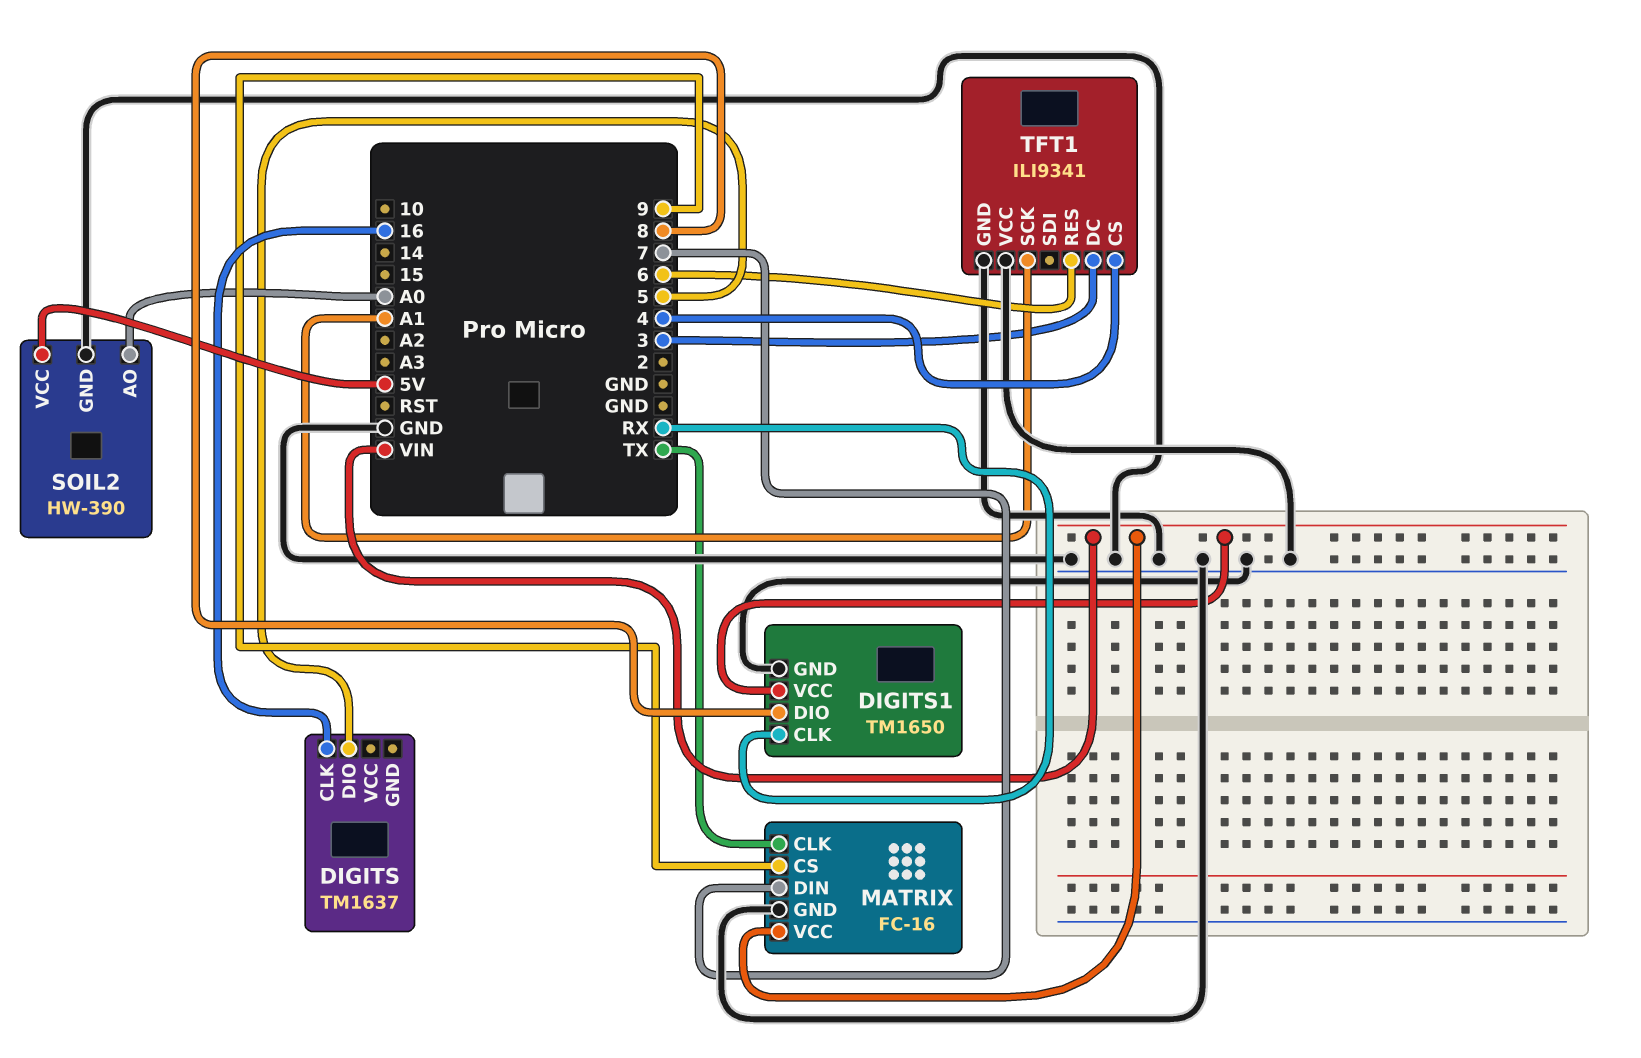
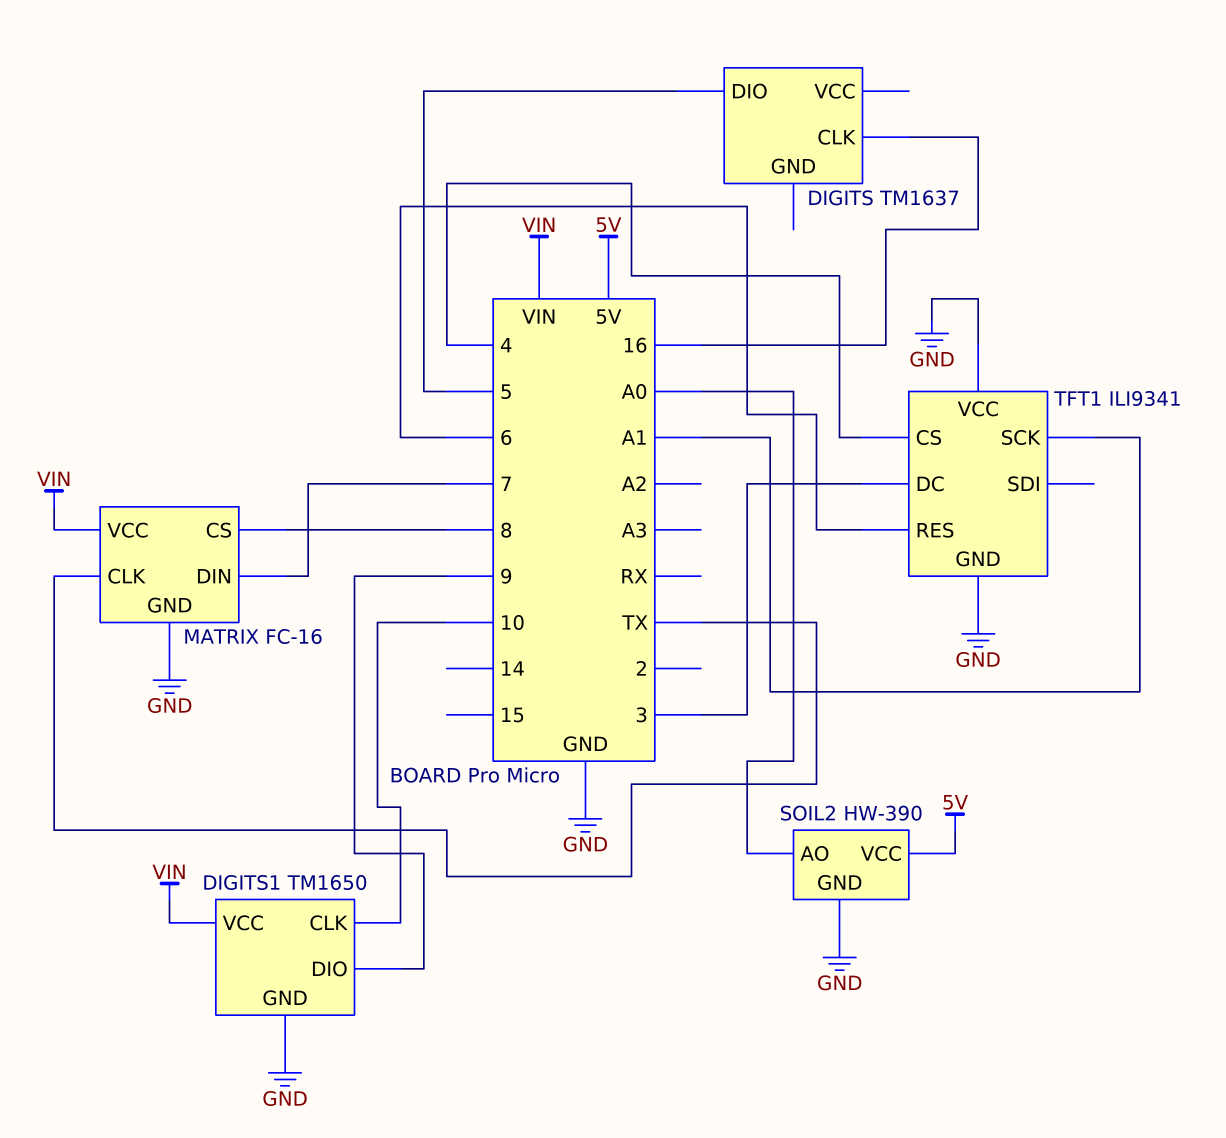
DIGITS1 pin CLK: RX -> 10
DIGITS1 pin DIO: 8 -> 9
MATRIX pin CS: 9 -> 8

